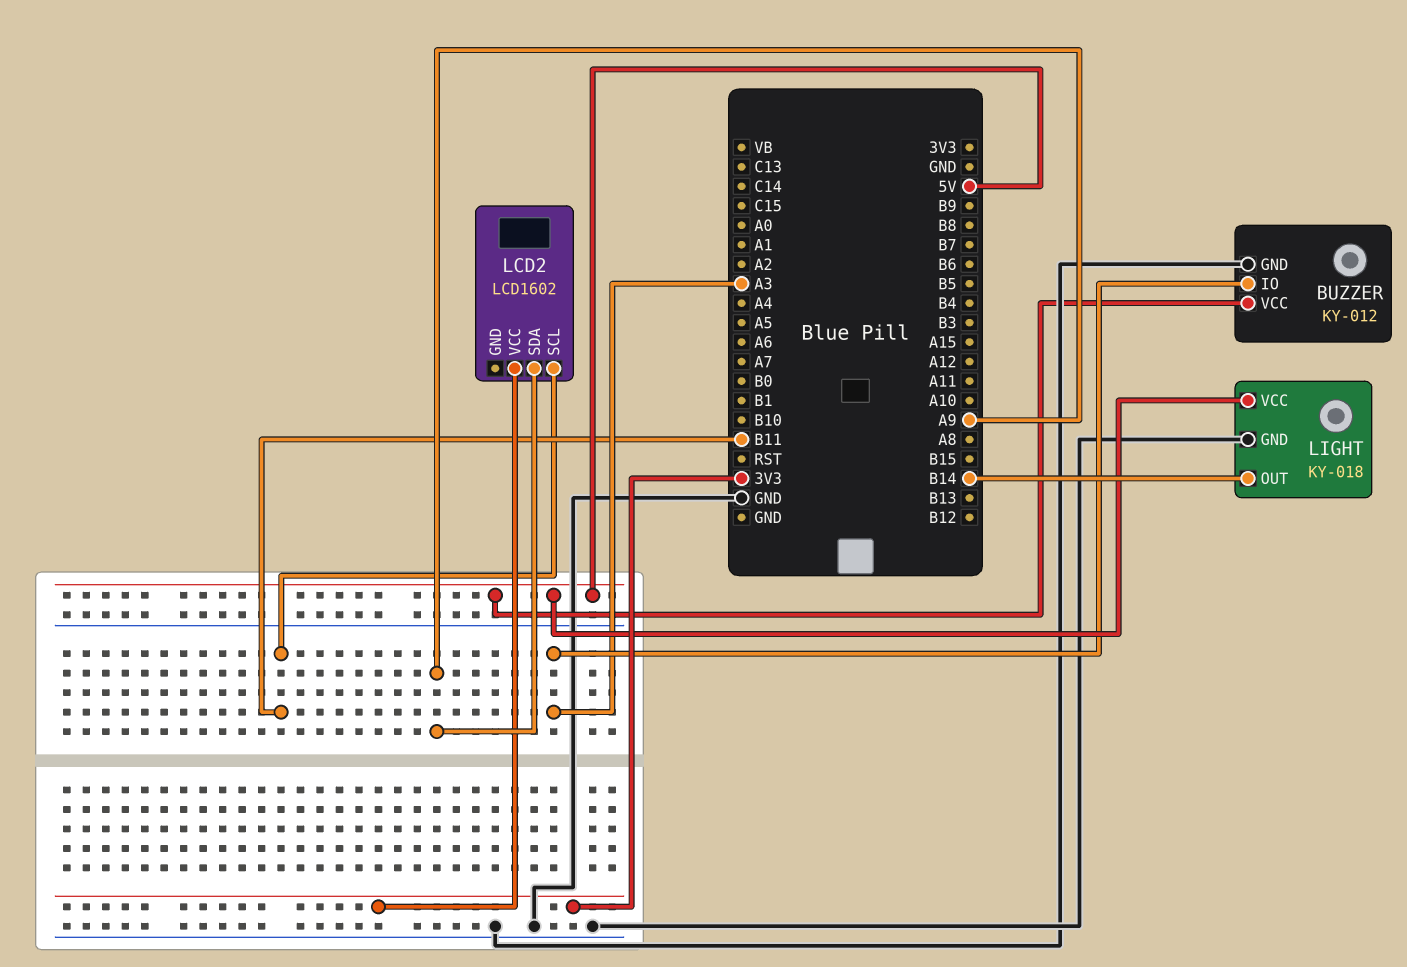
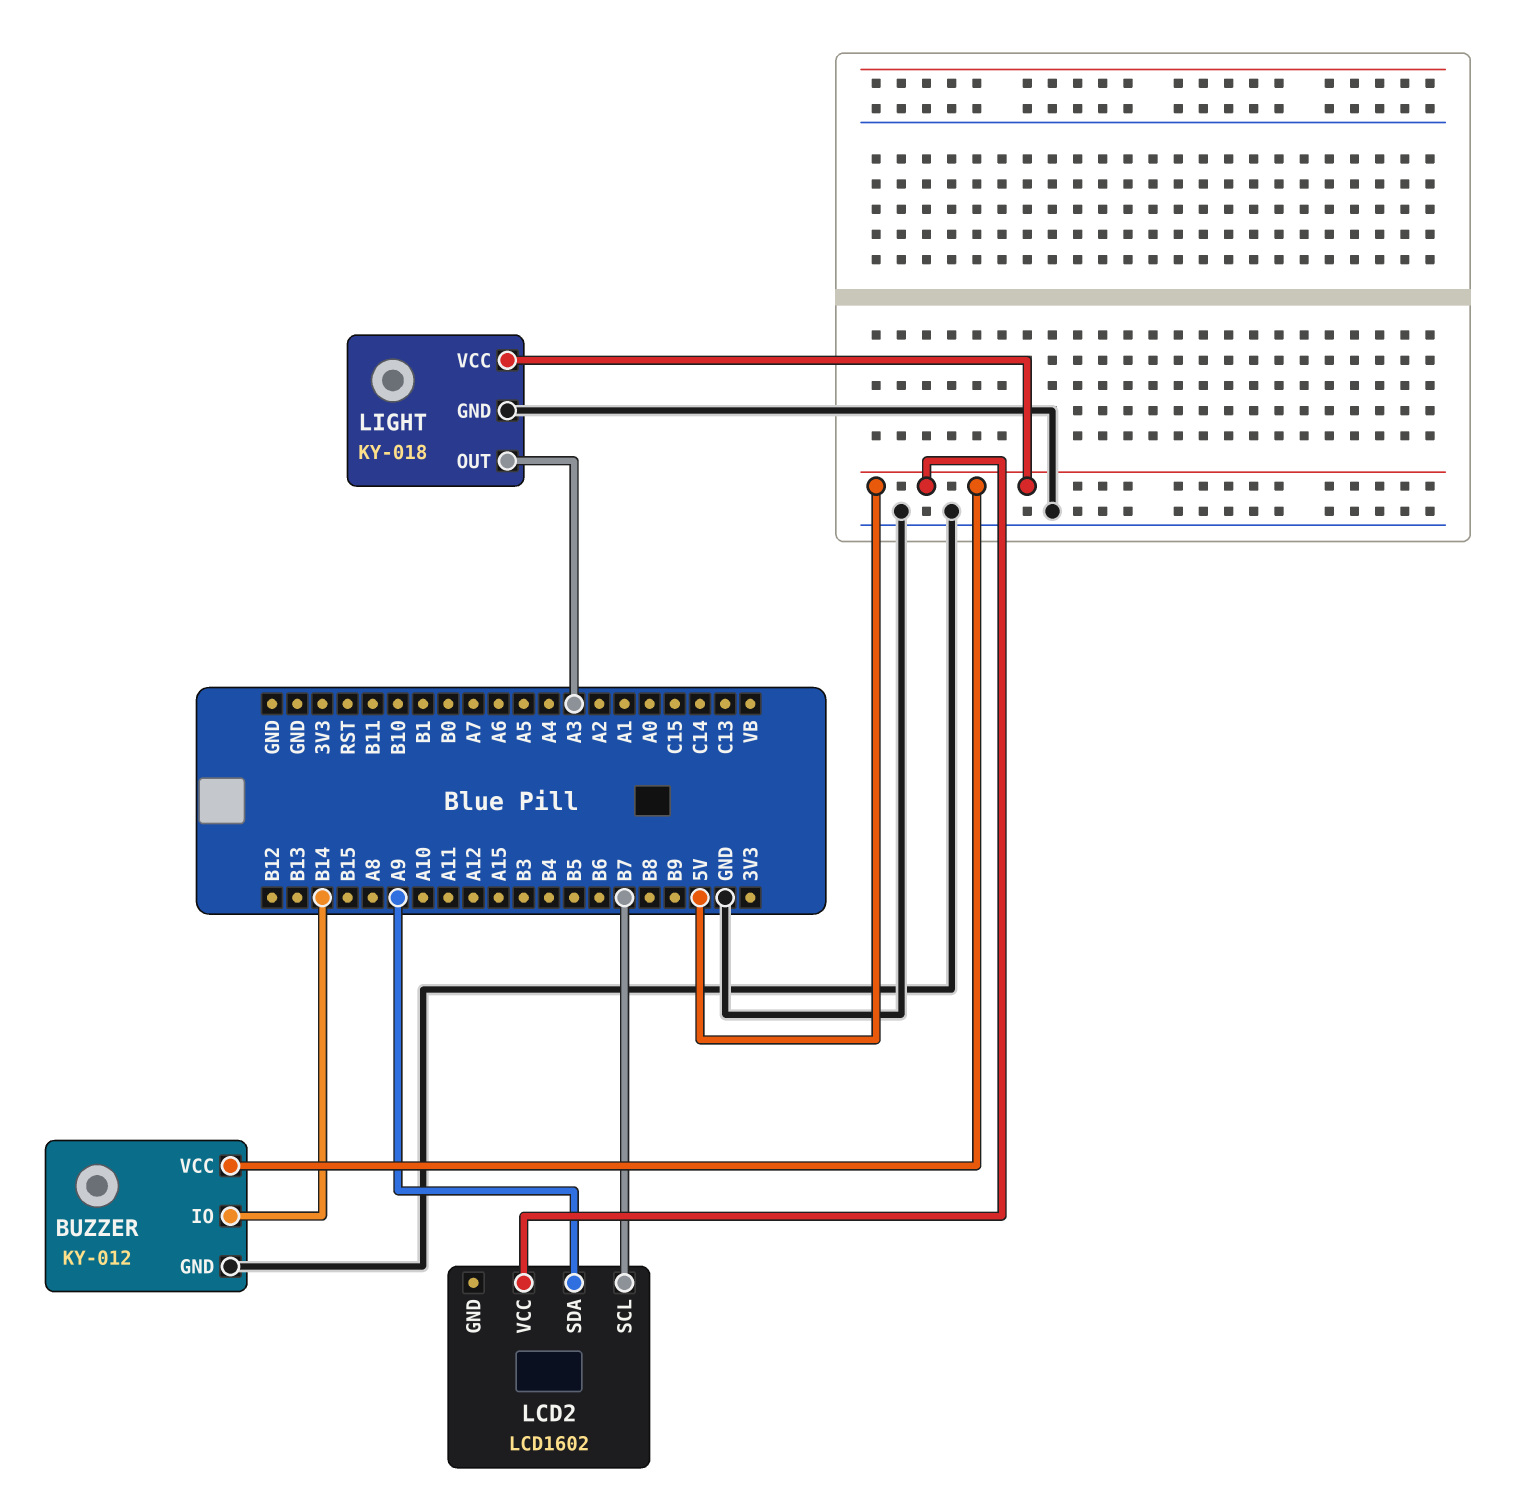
BUZZER pin IO: A3 -> B14
LCD2 pin SCL: B11 -> B7
LCD2 pin VCC: 3V3 -> 5V
LIGHT pin OUT: B14 -> A3

